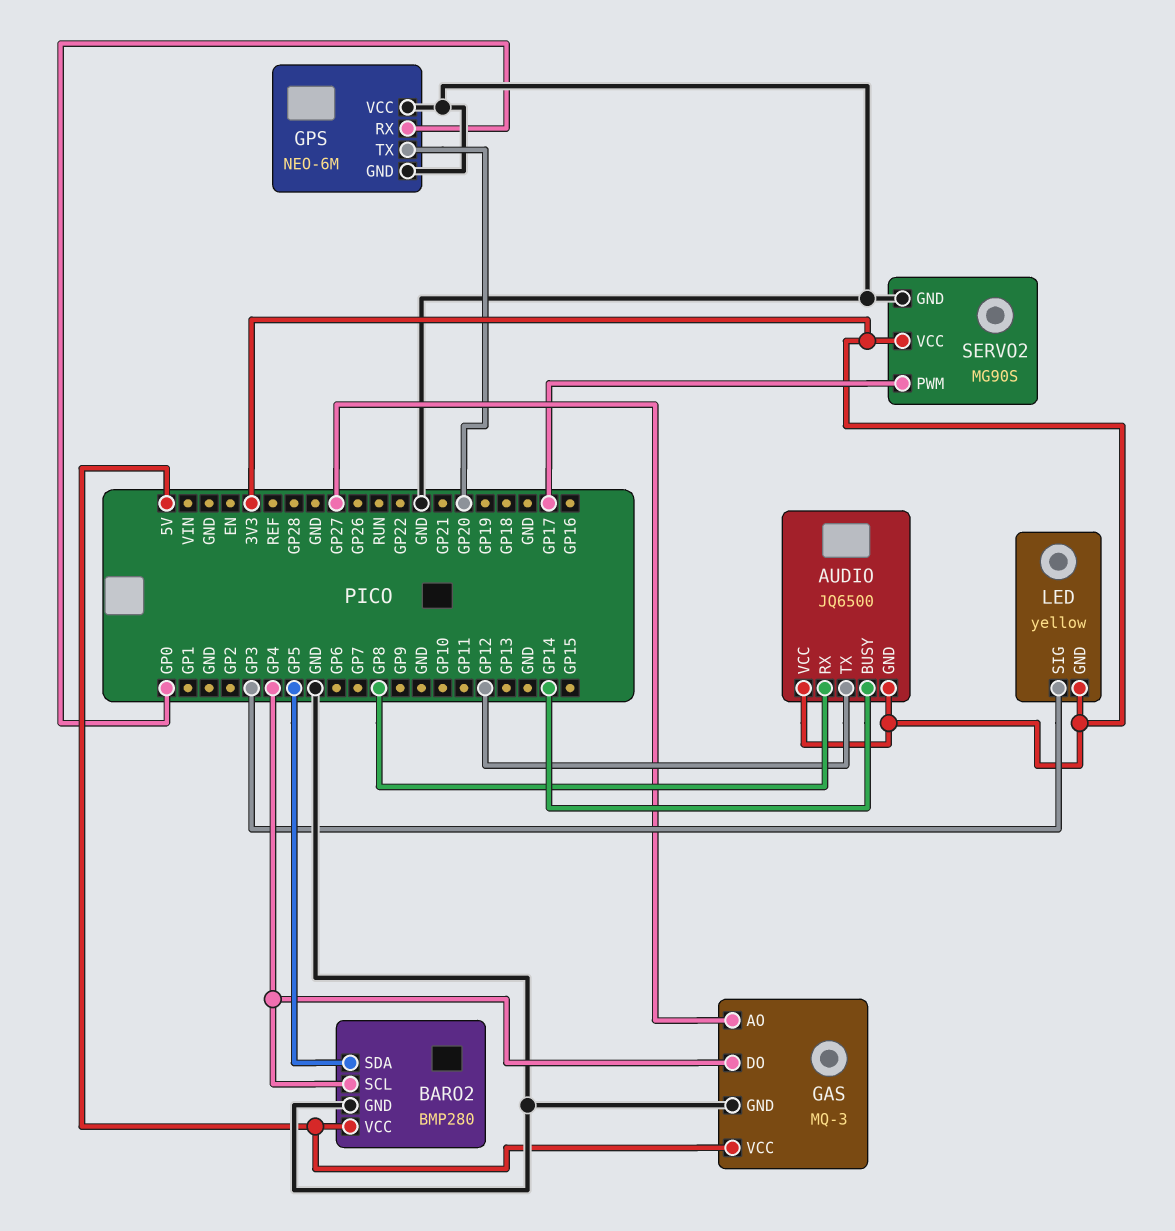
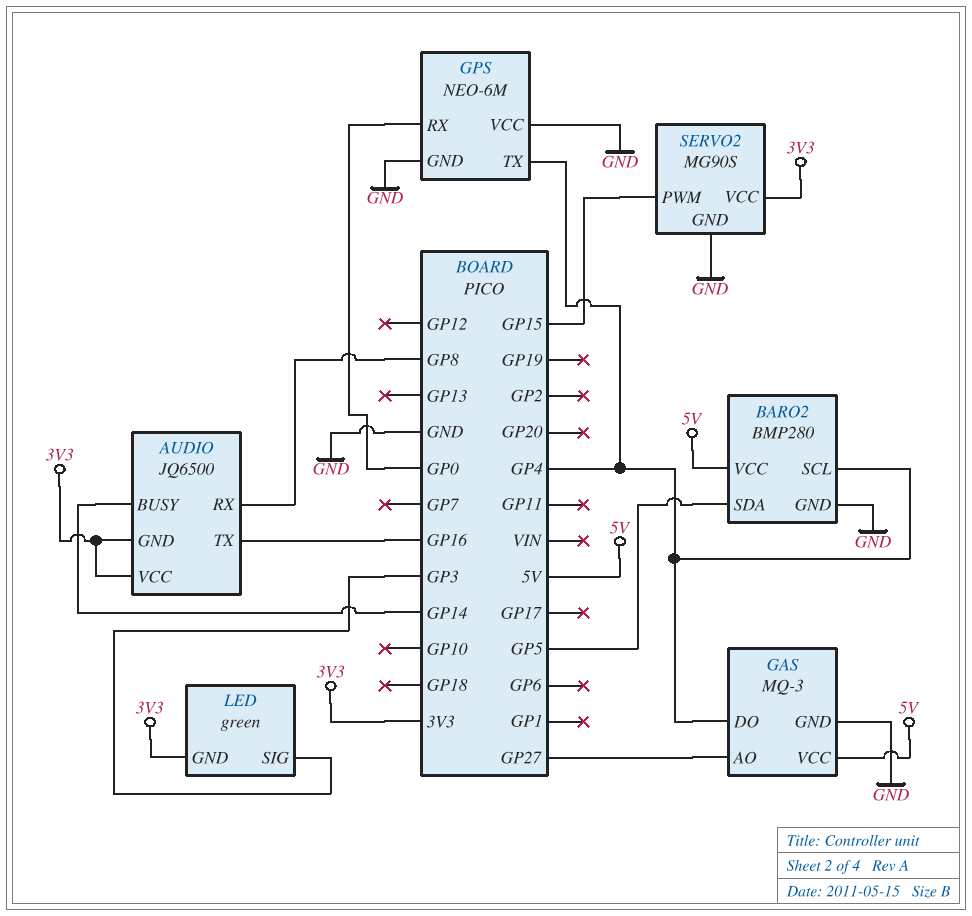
AUDIO pin TX: GP12 -> GP16
GPS pin TX: GP20 -> GP4
LED: yellow -> green
SERVO2 pin PWM: GP17 -> GP15

